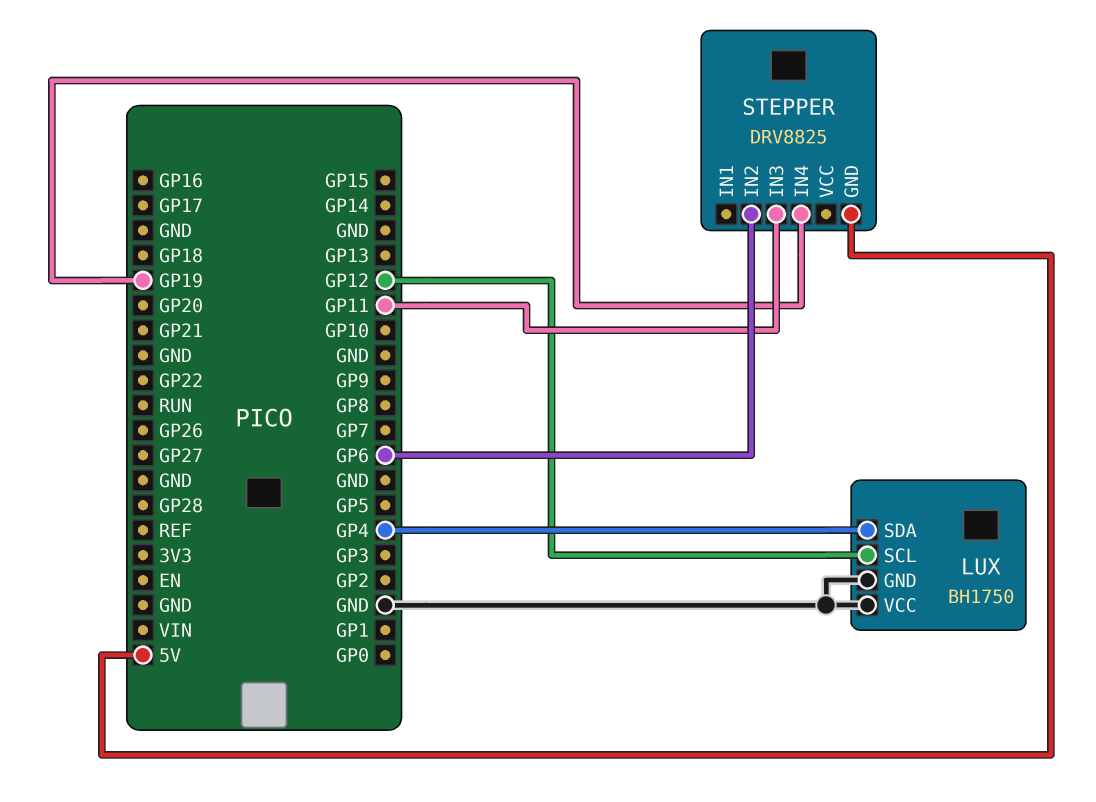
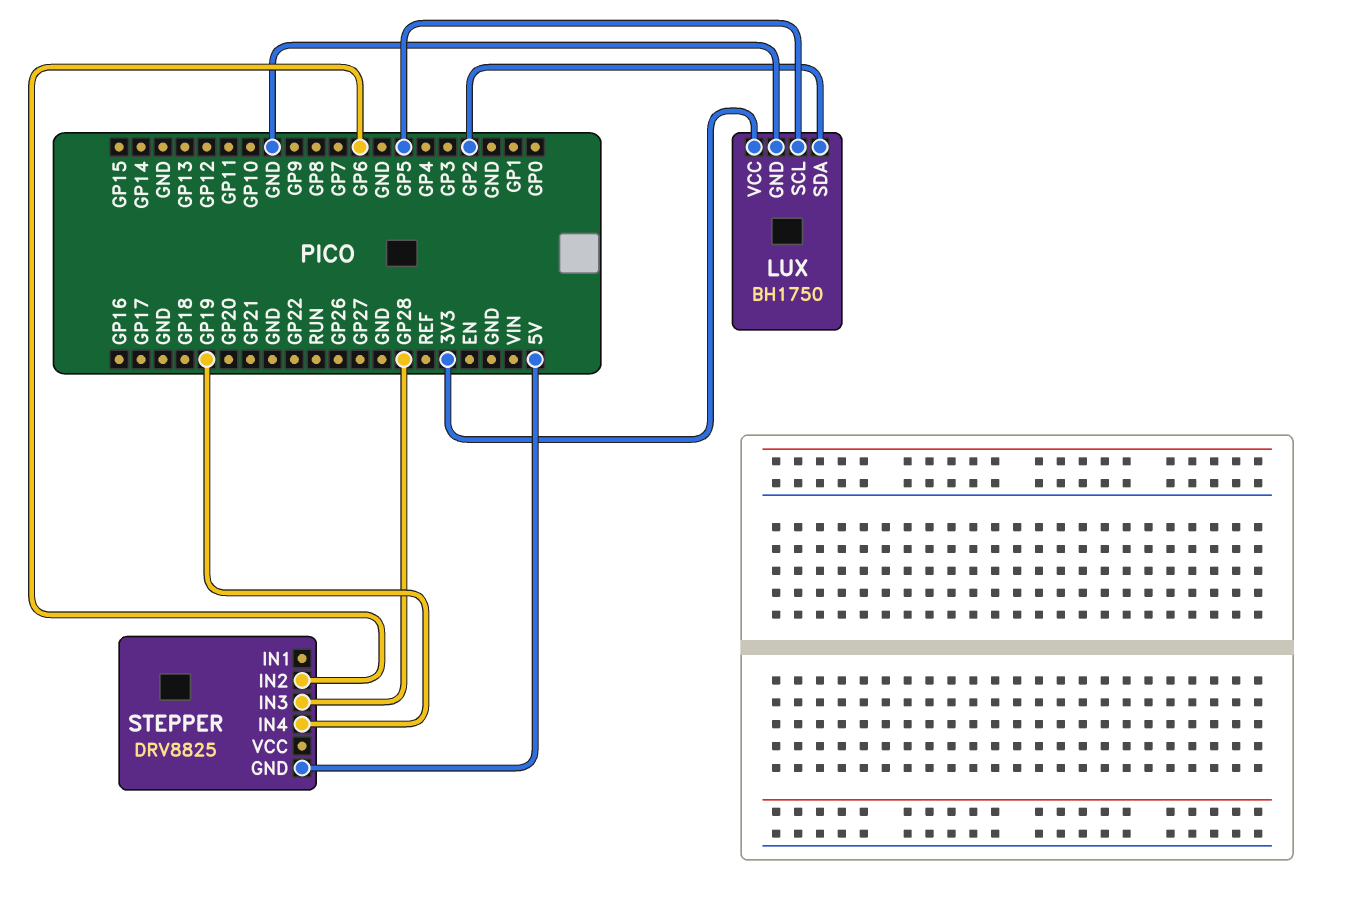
LUX pin SCL: GP12 -> GP5
LUX pin SDA: GP4 -> GP2
LUX pin VCC: GND -> 3V3
STEPPER pin IN3: GP11 -> GP28

